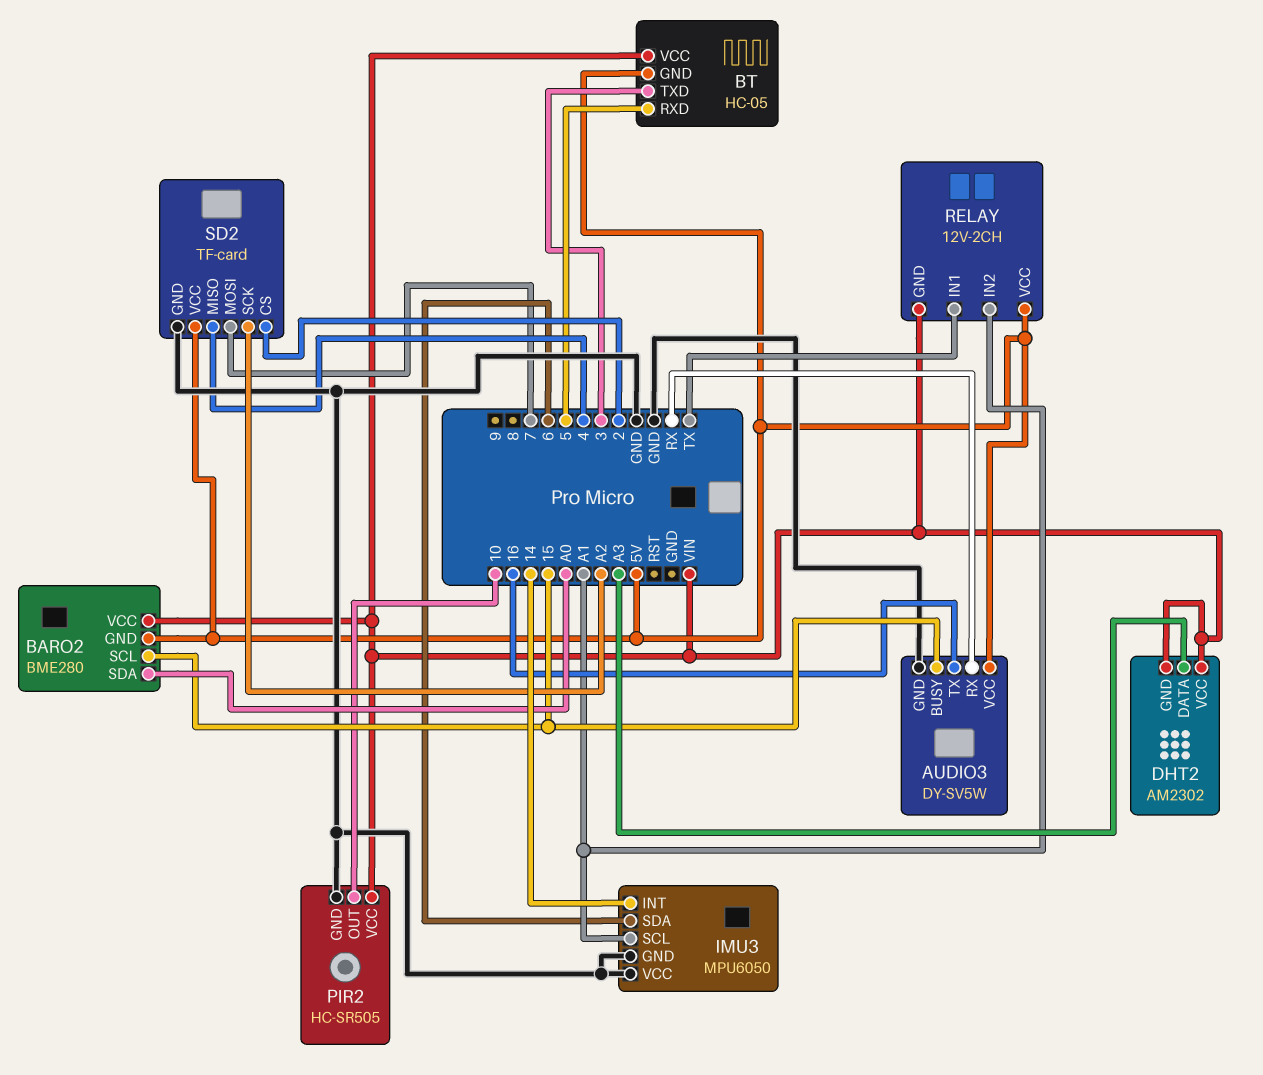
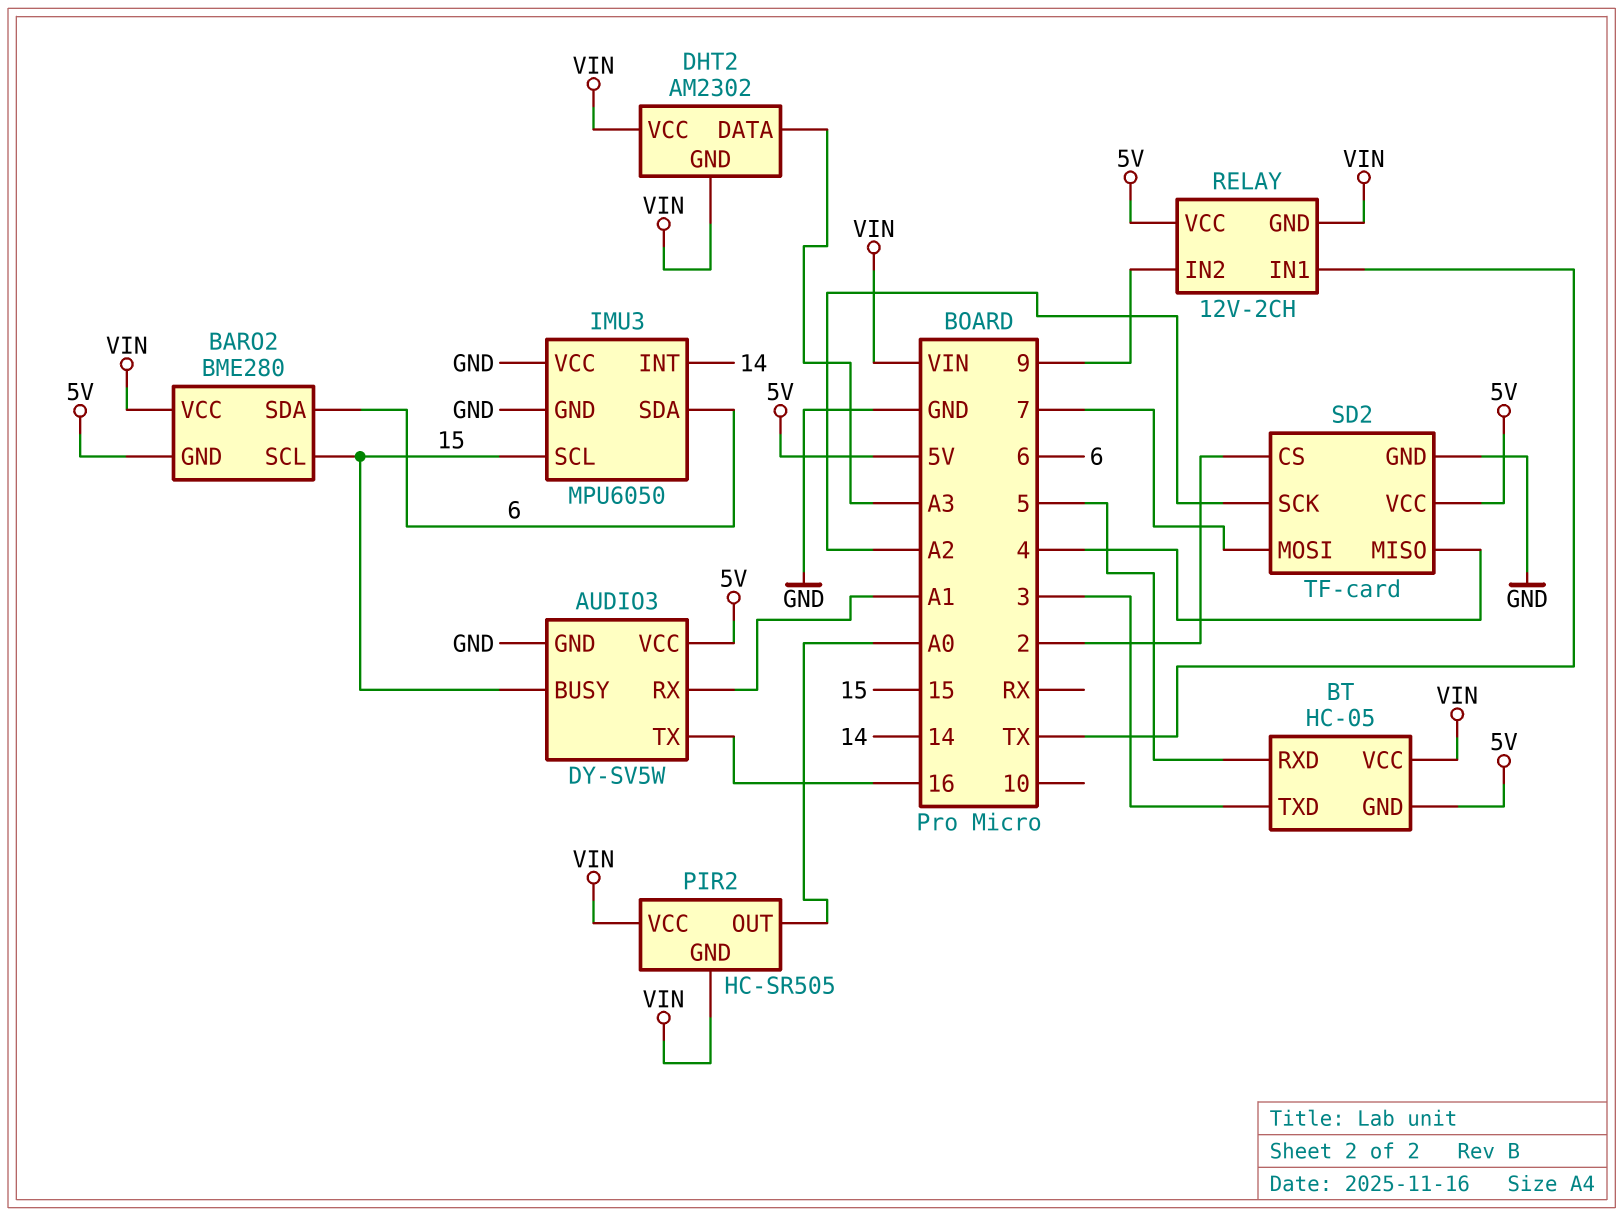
AUDIO3 pin RX: RX -> A1
BARO2 pin SDA: A0 -> 6
IMU3 pin SCL: A1 -> 15
PIR2 pin GND: GND -> VIN
PIR2 pin OUT: 10 -> A0
RELAY pin IN2: A1 -> 9

